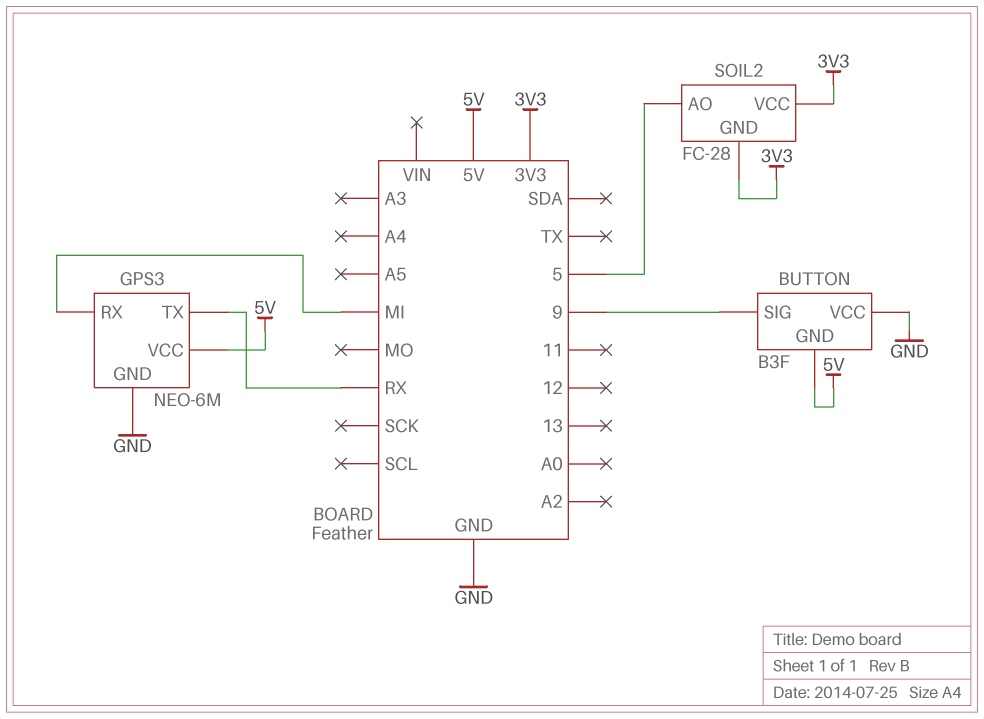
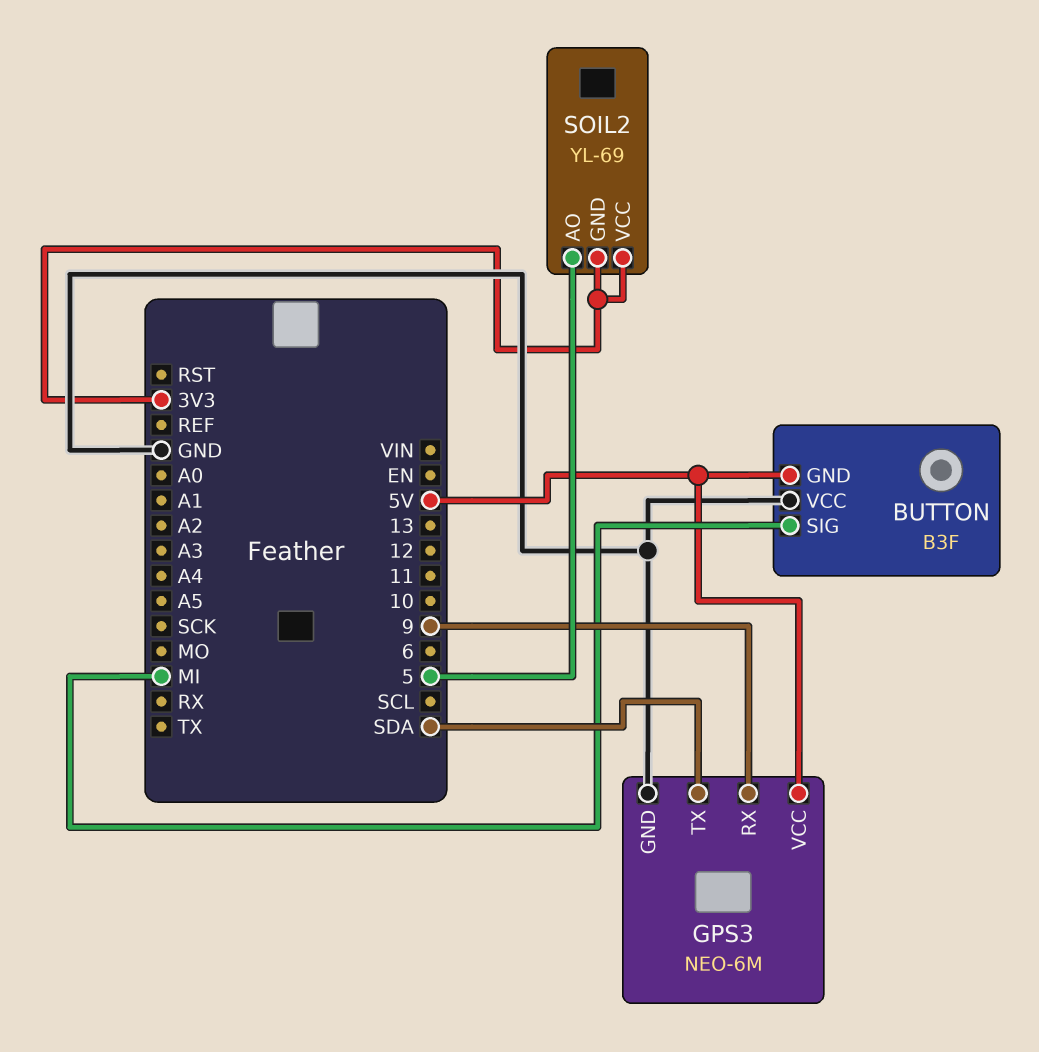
BUTTON pin SIG: 9 -> MI
GPS3 pin RX: MI -> 9
GPS3 pin TX: RX -> SDA
SOIL2: FC-28 -> YL-69

